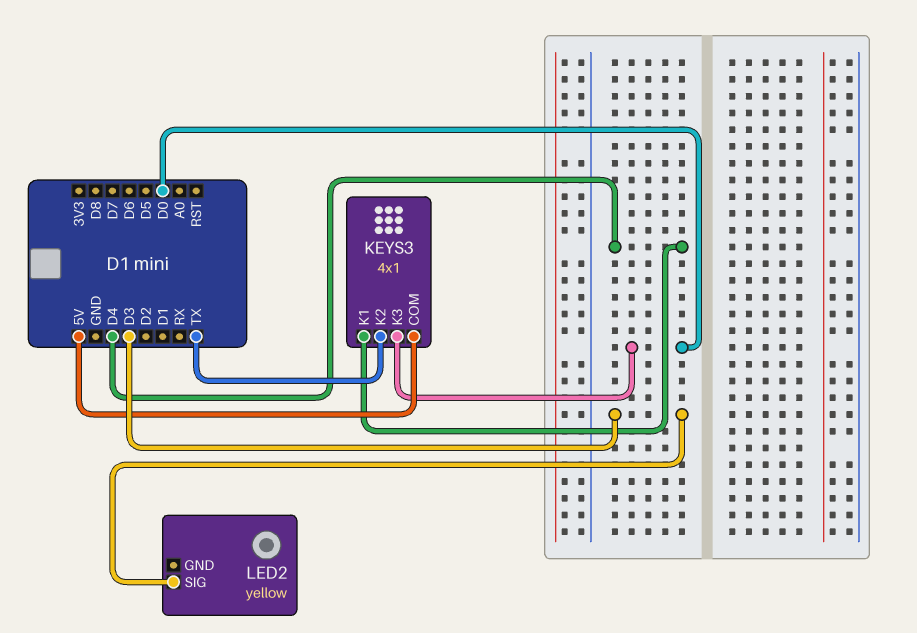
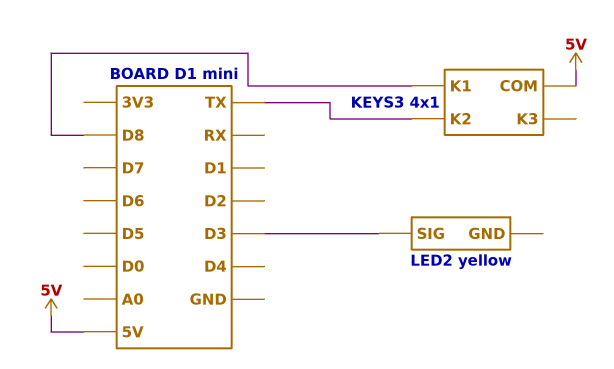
KEYS3 pin K1: D4 -> D8
KEYS3 pin K3: D0 -> none

